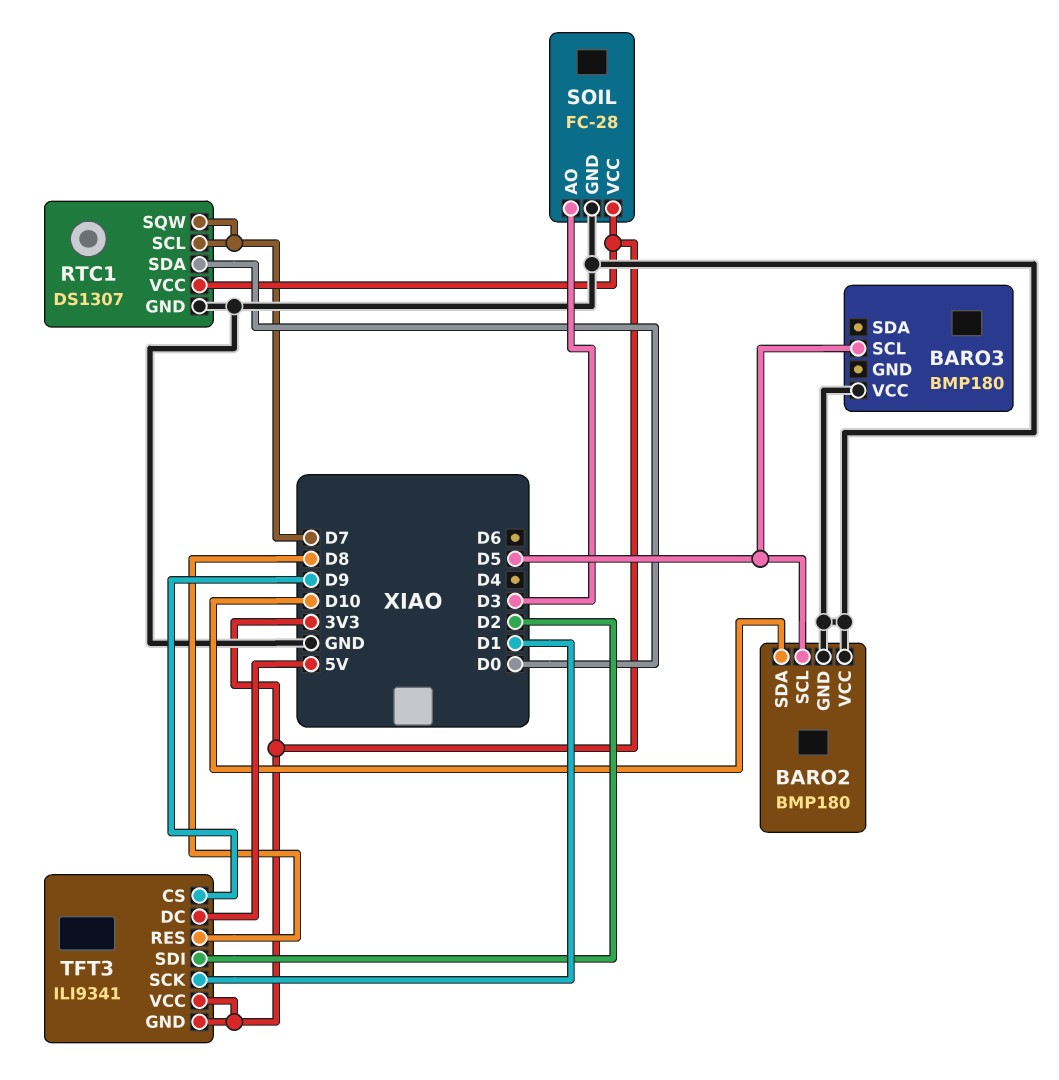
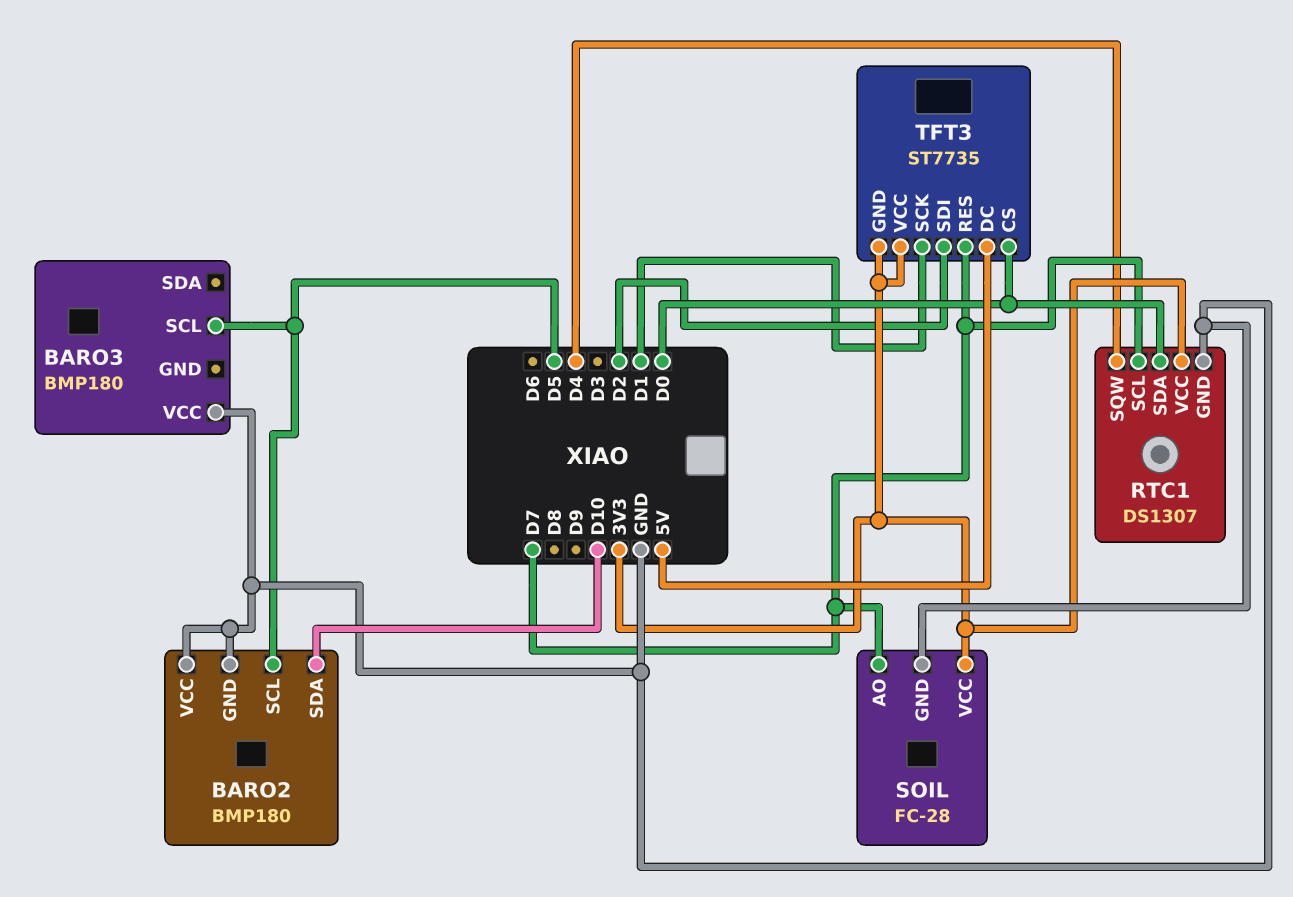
RTC1 pin SQW: D7 -> D4
SOIL pin AO: D3 -> D7
TFT3: ILI9341 -> ST7735
TFT3 pin CS: D9 -> D0
TFT3 pin RES: D8 -> D7

